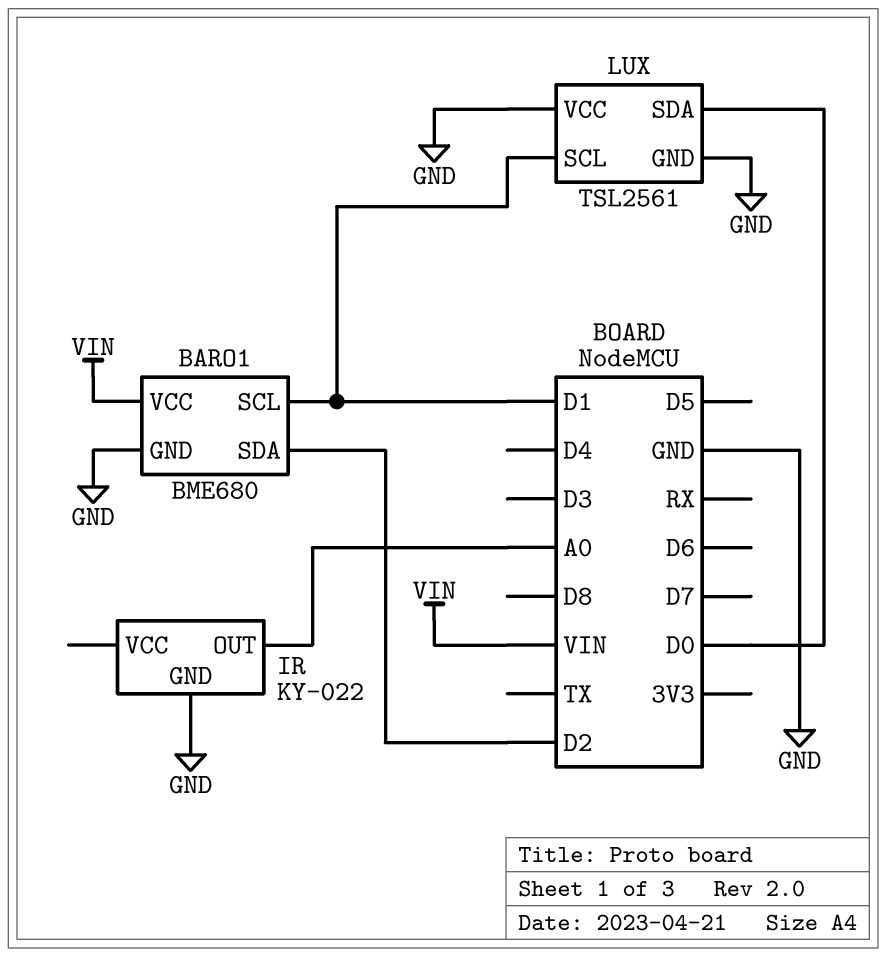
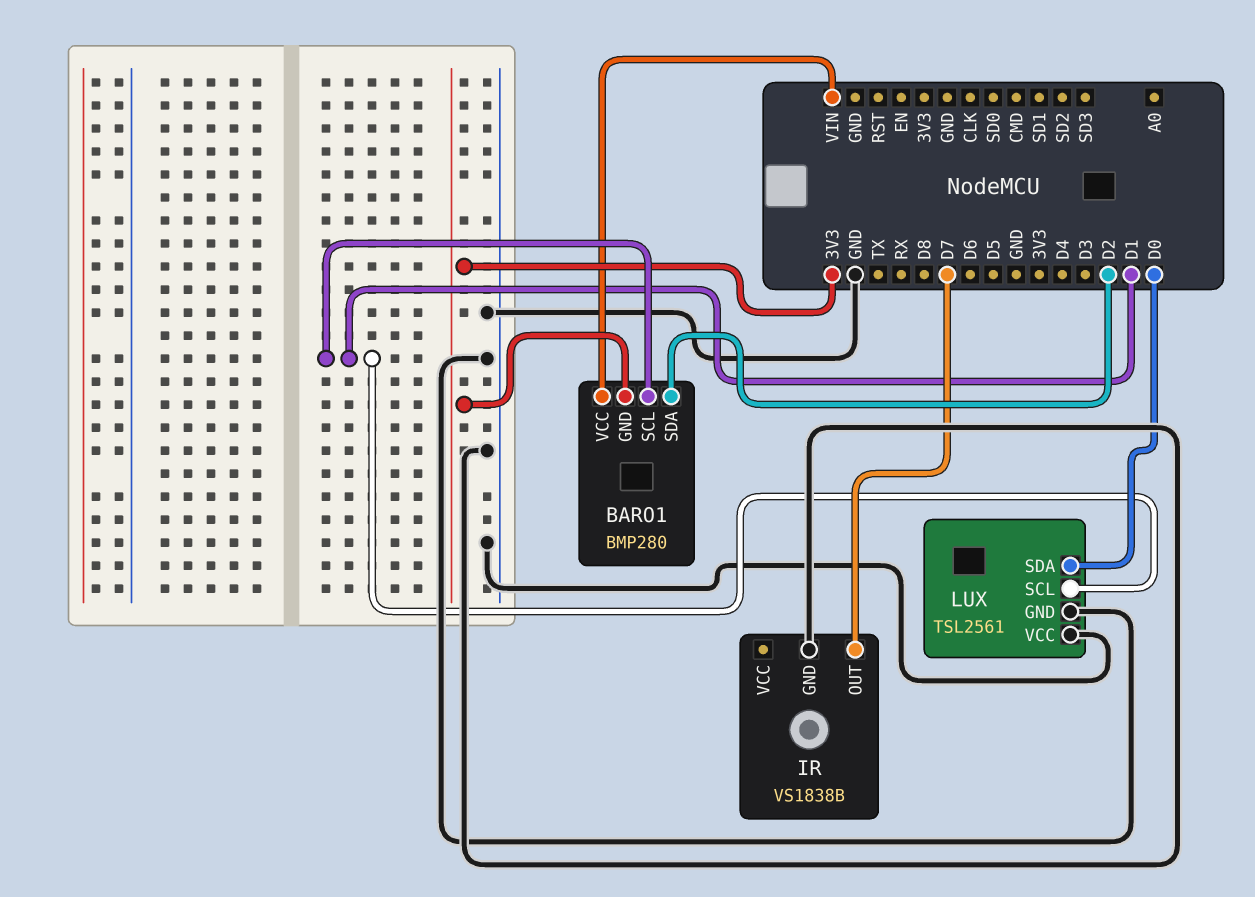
BARO1: BME680 -> BMP280
BARO1 pin GND: GND -> 3V3
IR: KY-022 -> VS1838B
IR pin OUT: A0 -> D7

